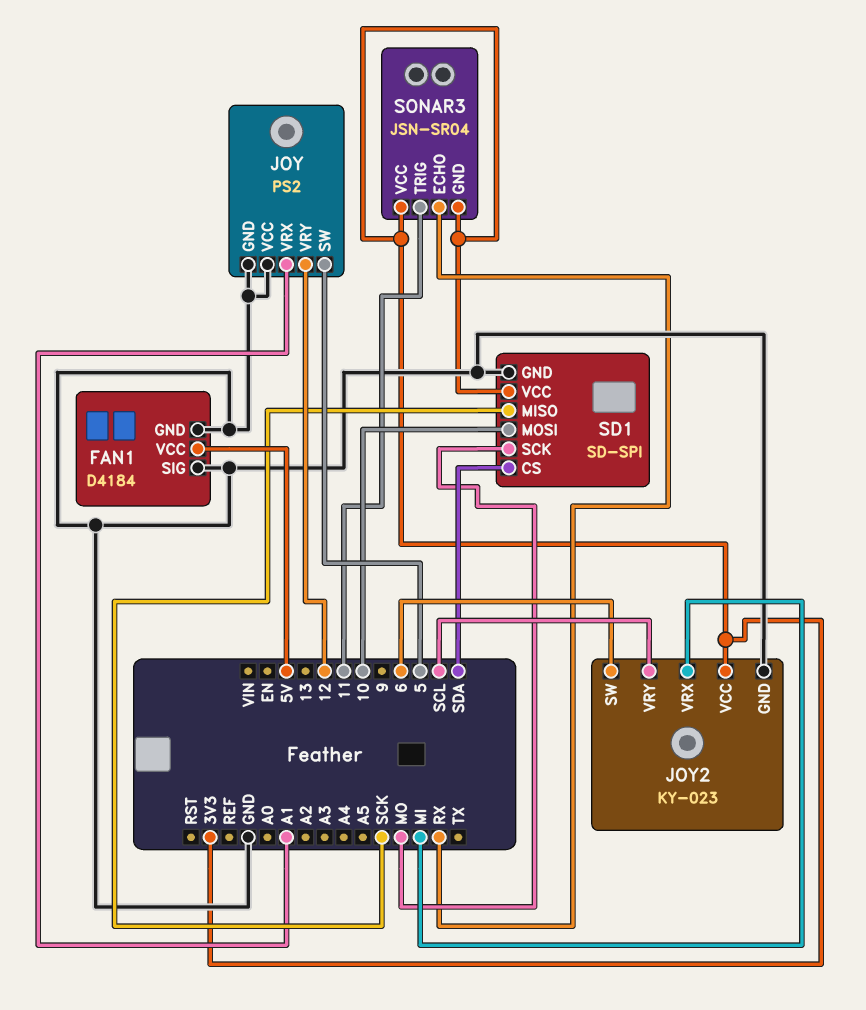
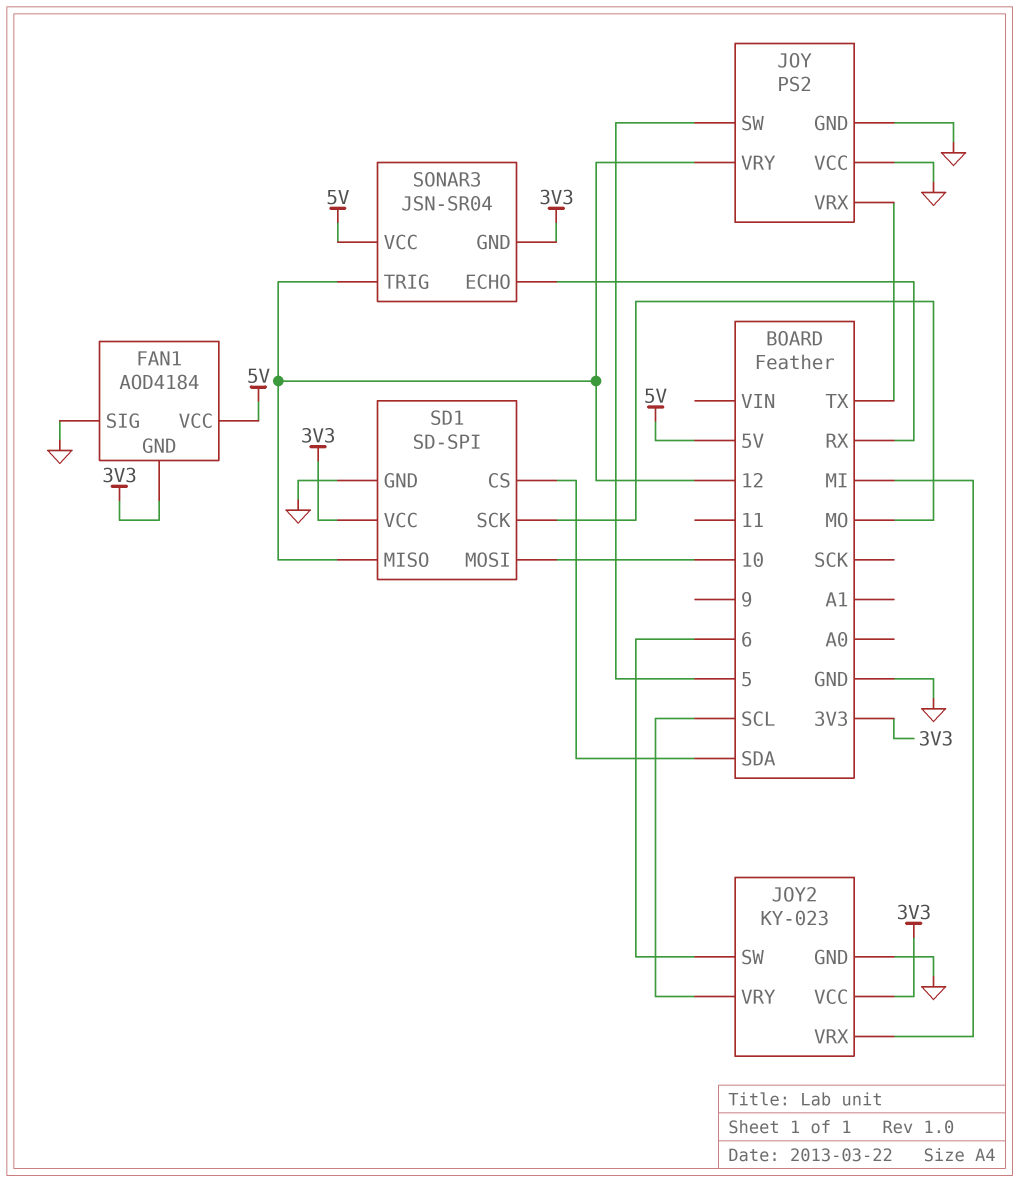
FAN1: D4184 -> AOD4184
FAN1 pin GND: GND -> 3V3
JOY pin VRX: A1 -> TX
SD1 pin MISO: SCK -> 12
SONAR3 pin TRIG: 11 -> 12
SONAR3 pin VCC: 3V3 -> 5V

